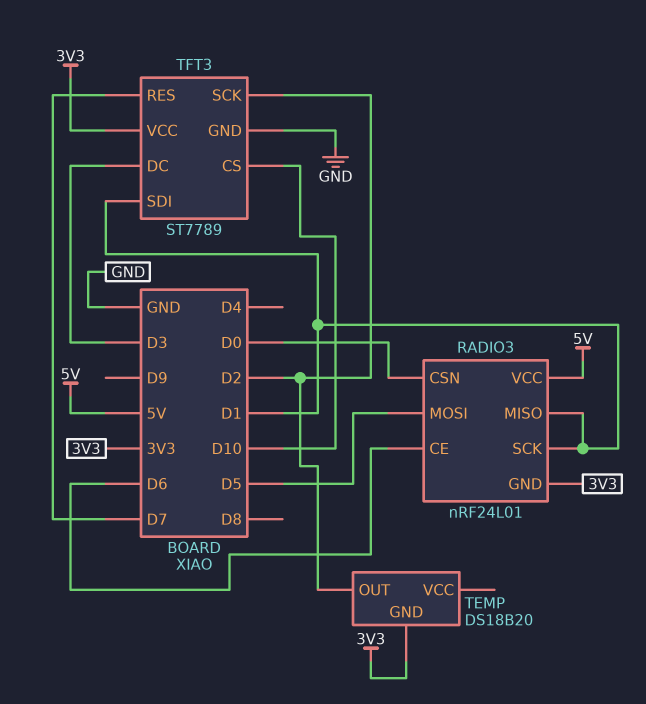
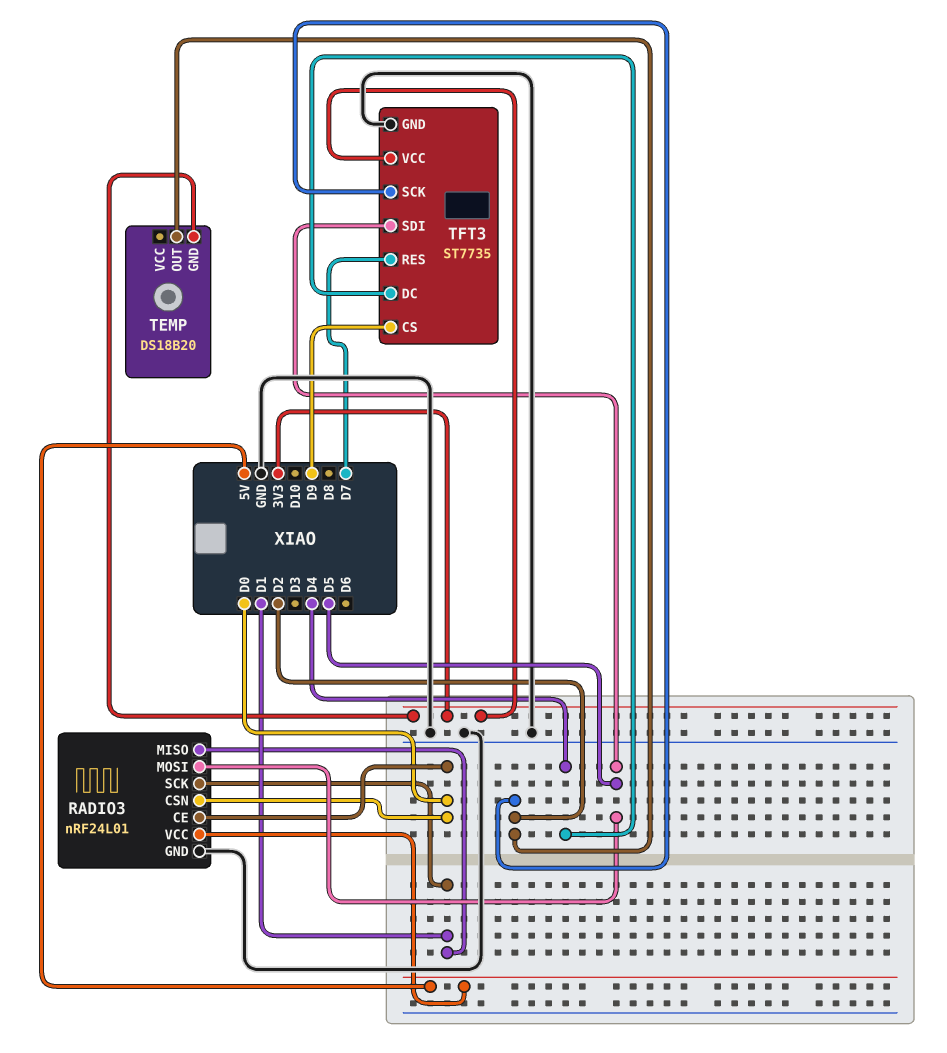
RADIO3 pin CE: D6 -> D0
RADIO3 pin GND: 3V3 -> GND
TFT3: ST7789 -> ST7735
TFT3 pin CS: D10 -> D9
TFT3 pin DC: D3 -> D4
TFT3 pin SDI: D1 -> D5

